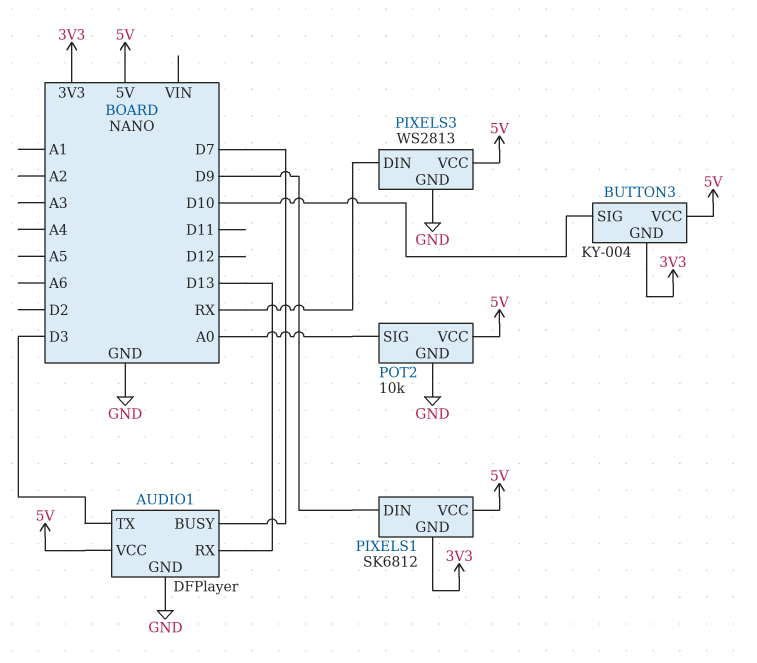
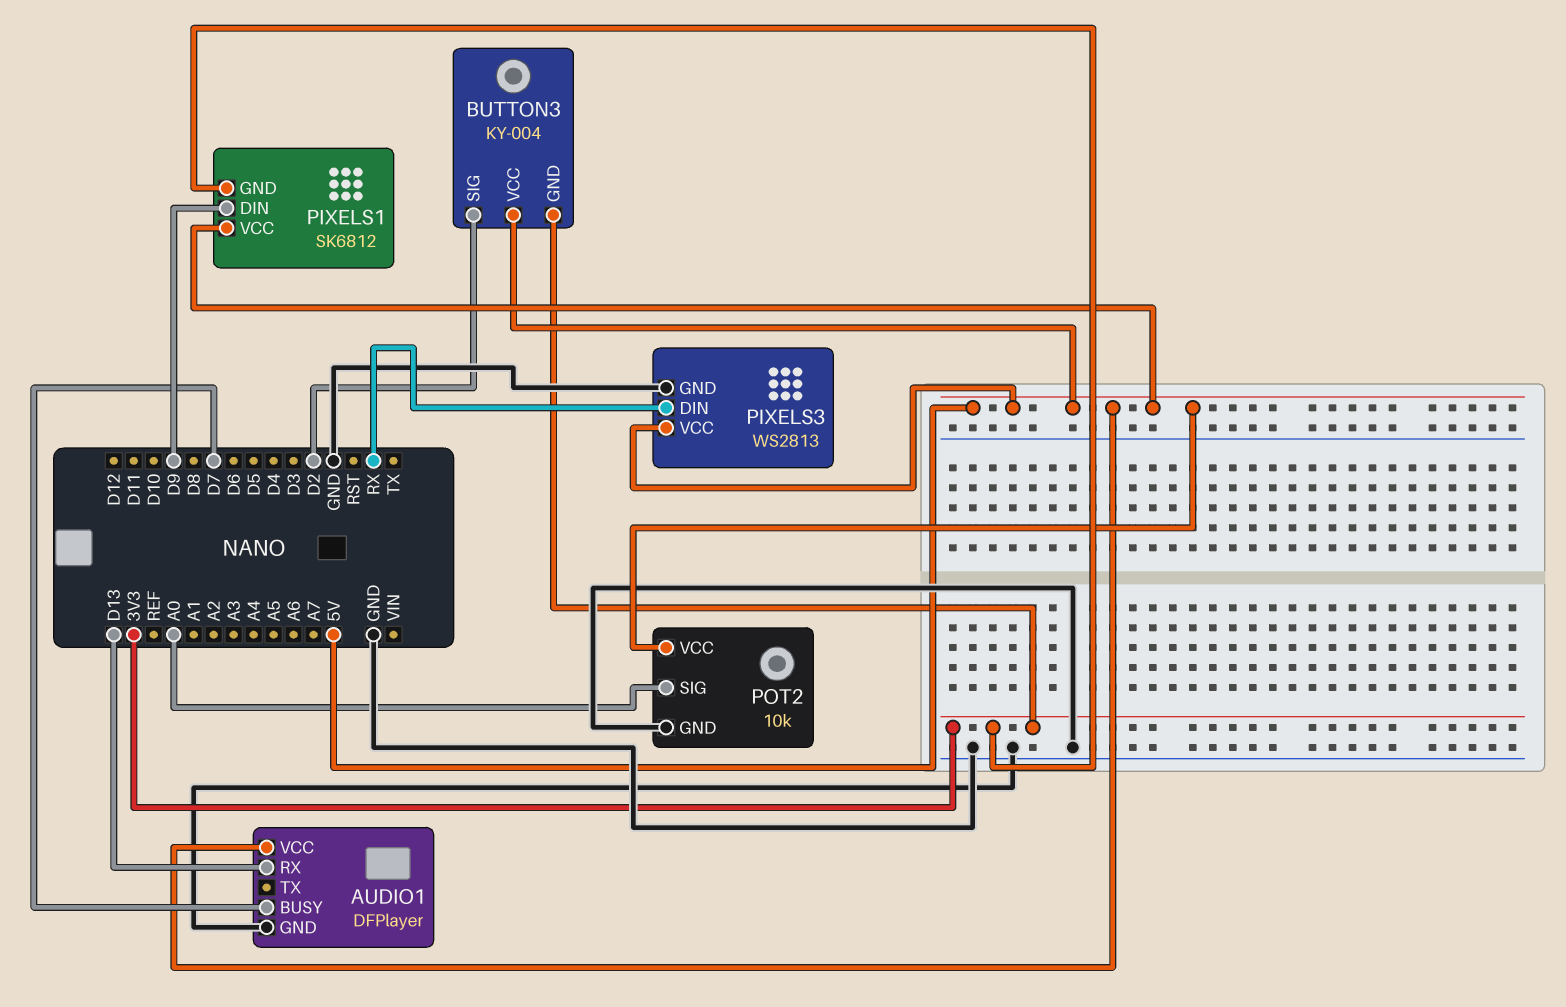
AUDIO1 pin TX: D3 -> none
BUTTON3 pin SIG: D10 -> D2

